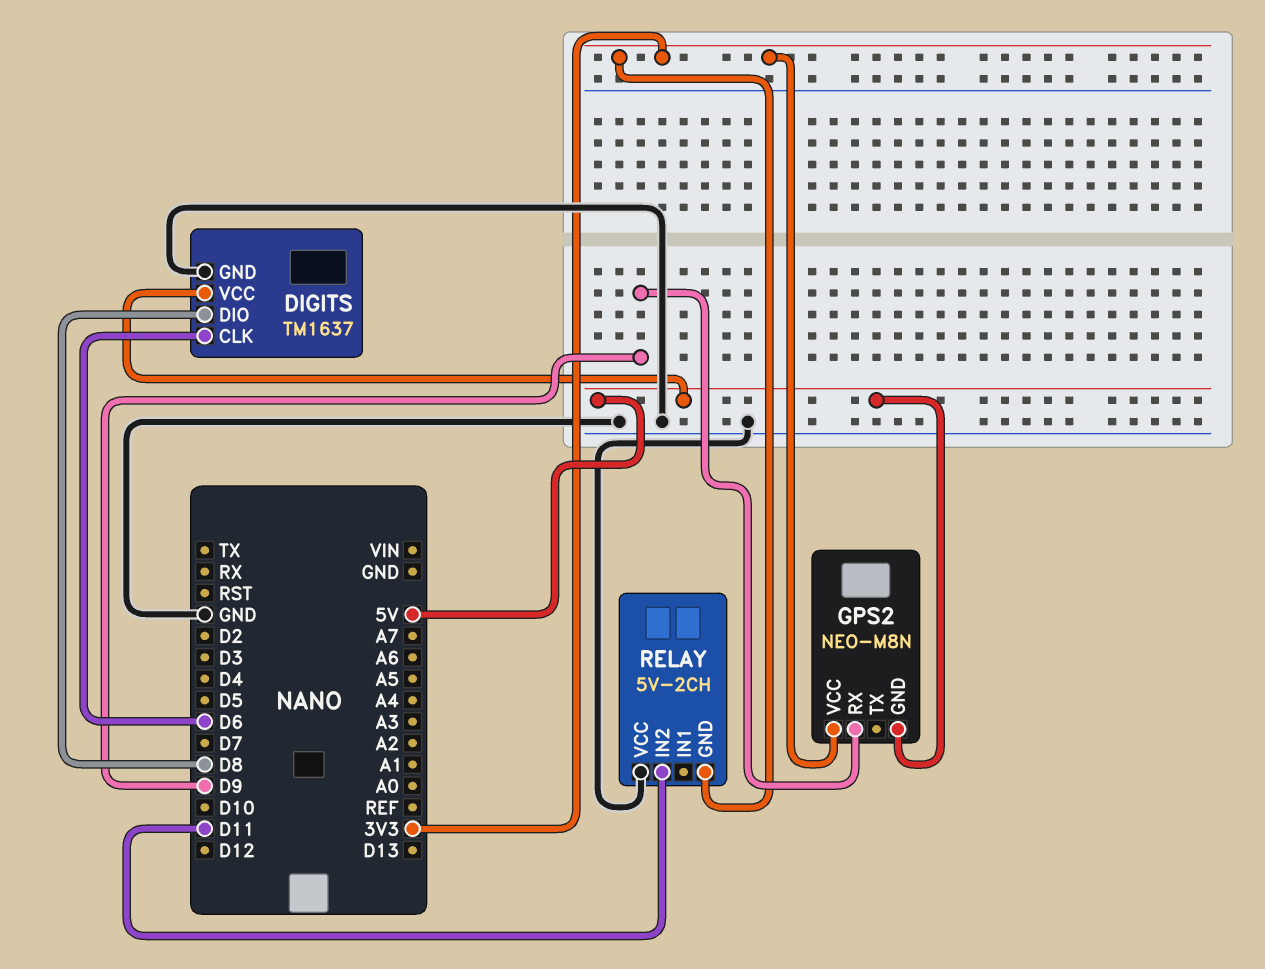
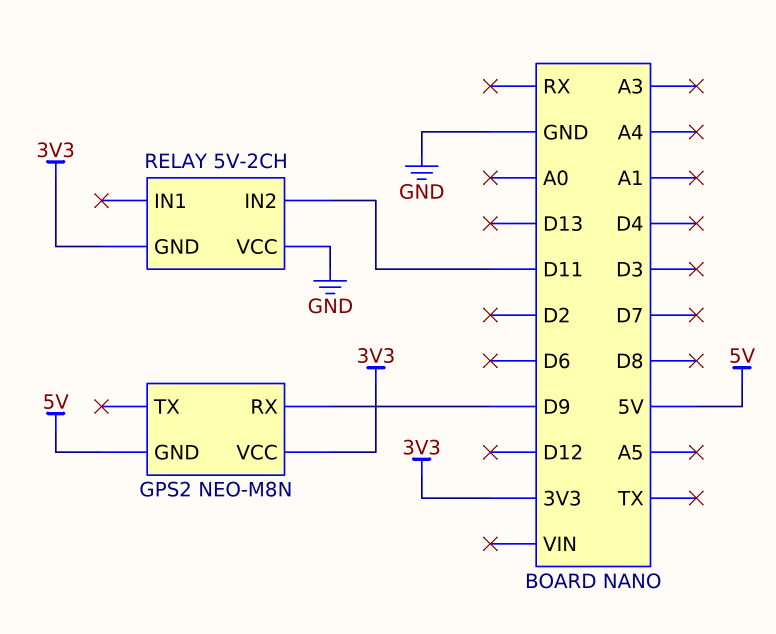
DIGITS: TM1637 -> none
DIGITS pin CLK: D6 -> none
DIGITS pin DIO: D8 -> none
DIGITS pin GND: GND -> none
DIGITS pin VCC: 5V -> none

